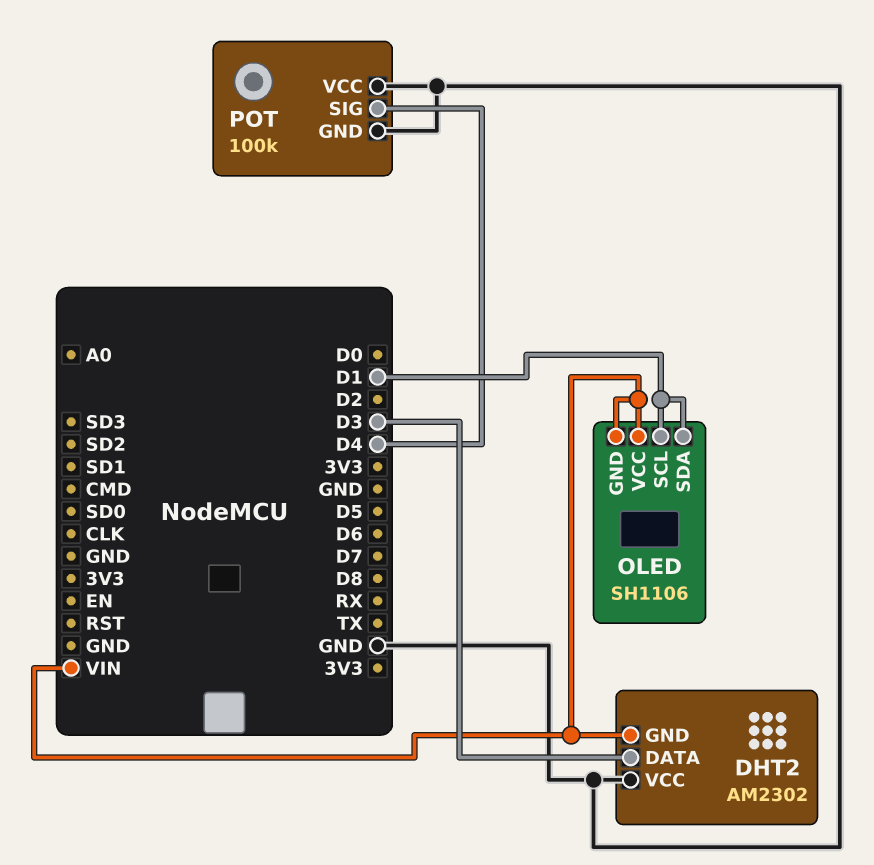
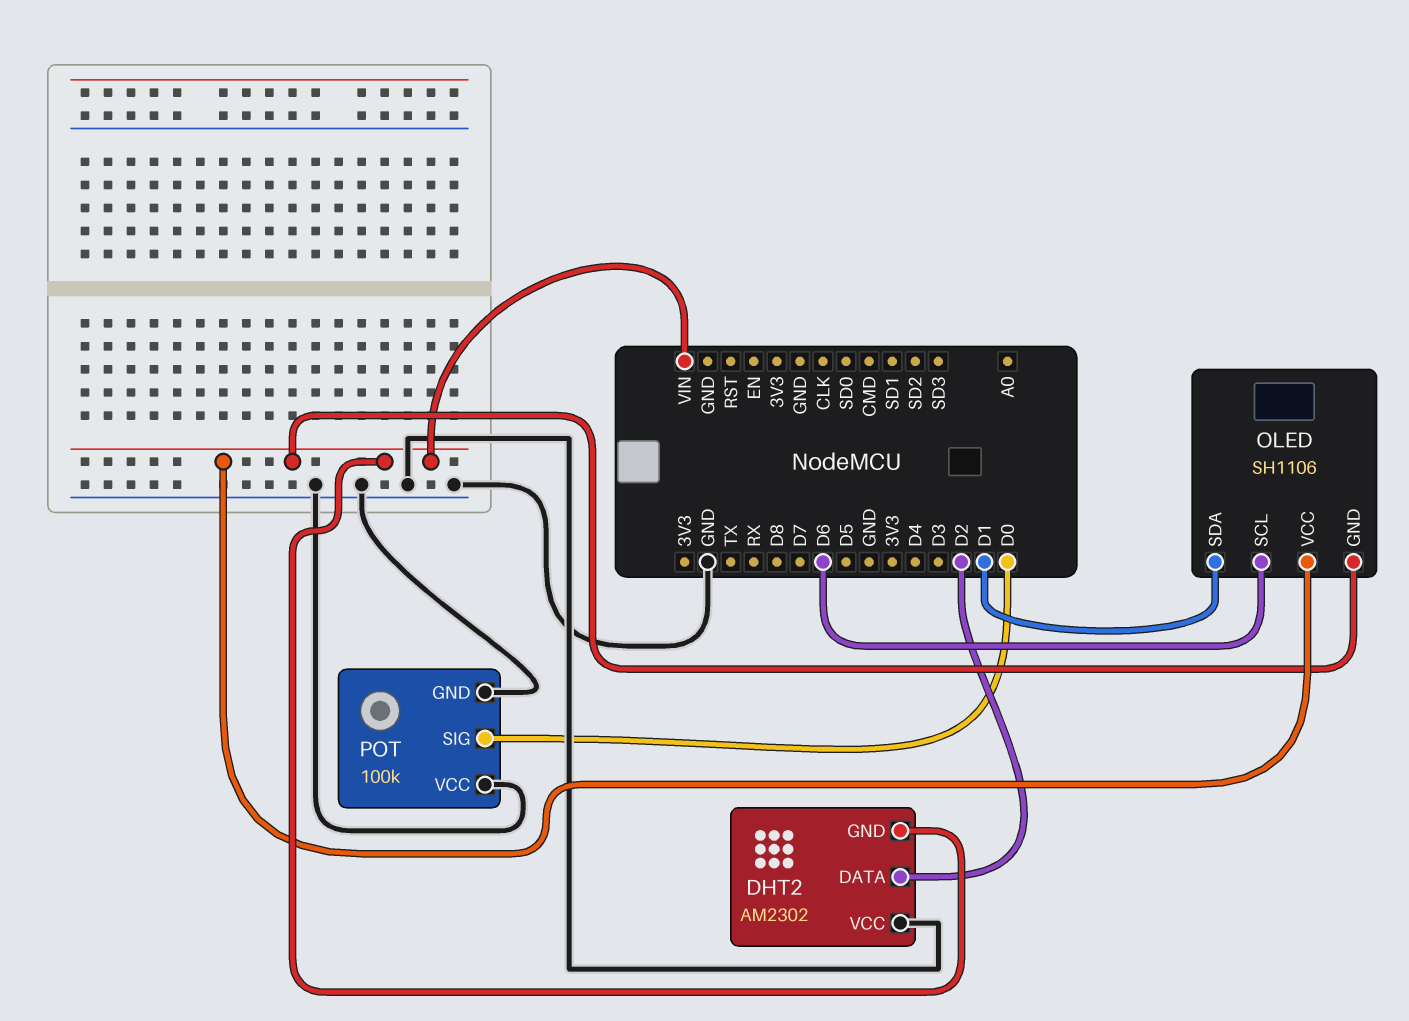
DHT2 pin DATA: D3 -> D2
OLED pin SCL: D1 -> D6
POT pin SIG: D4 -> D0

